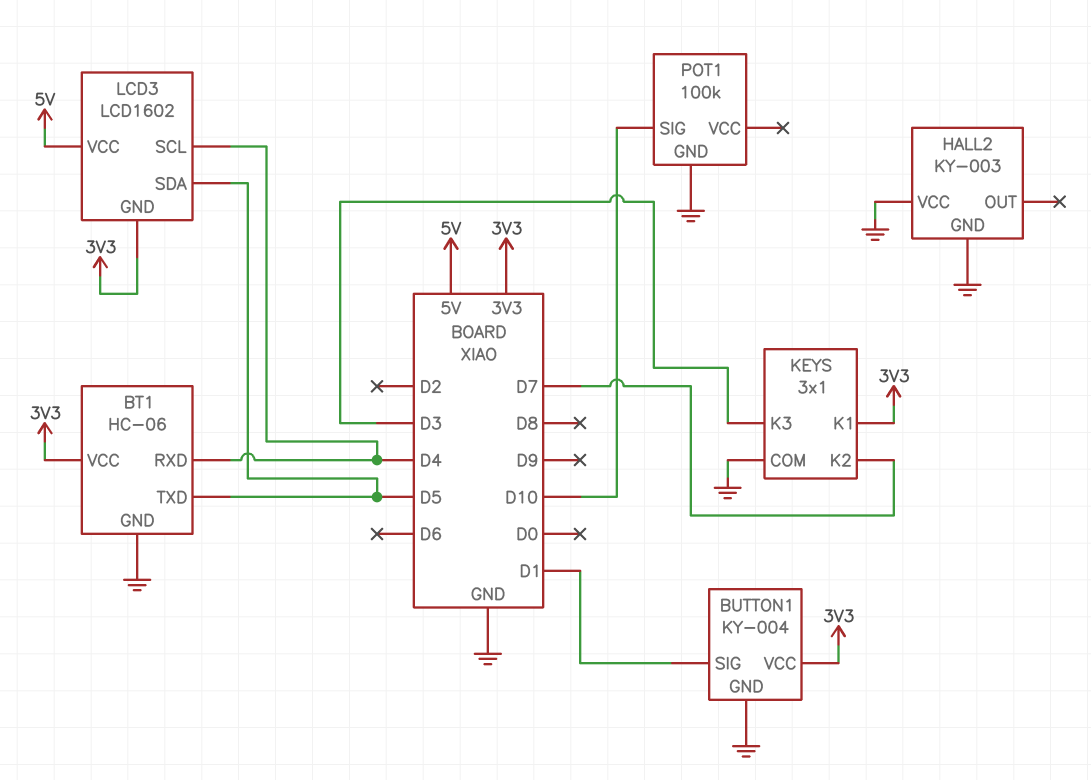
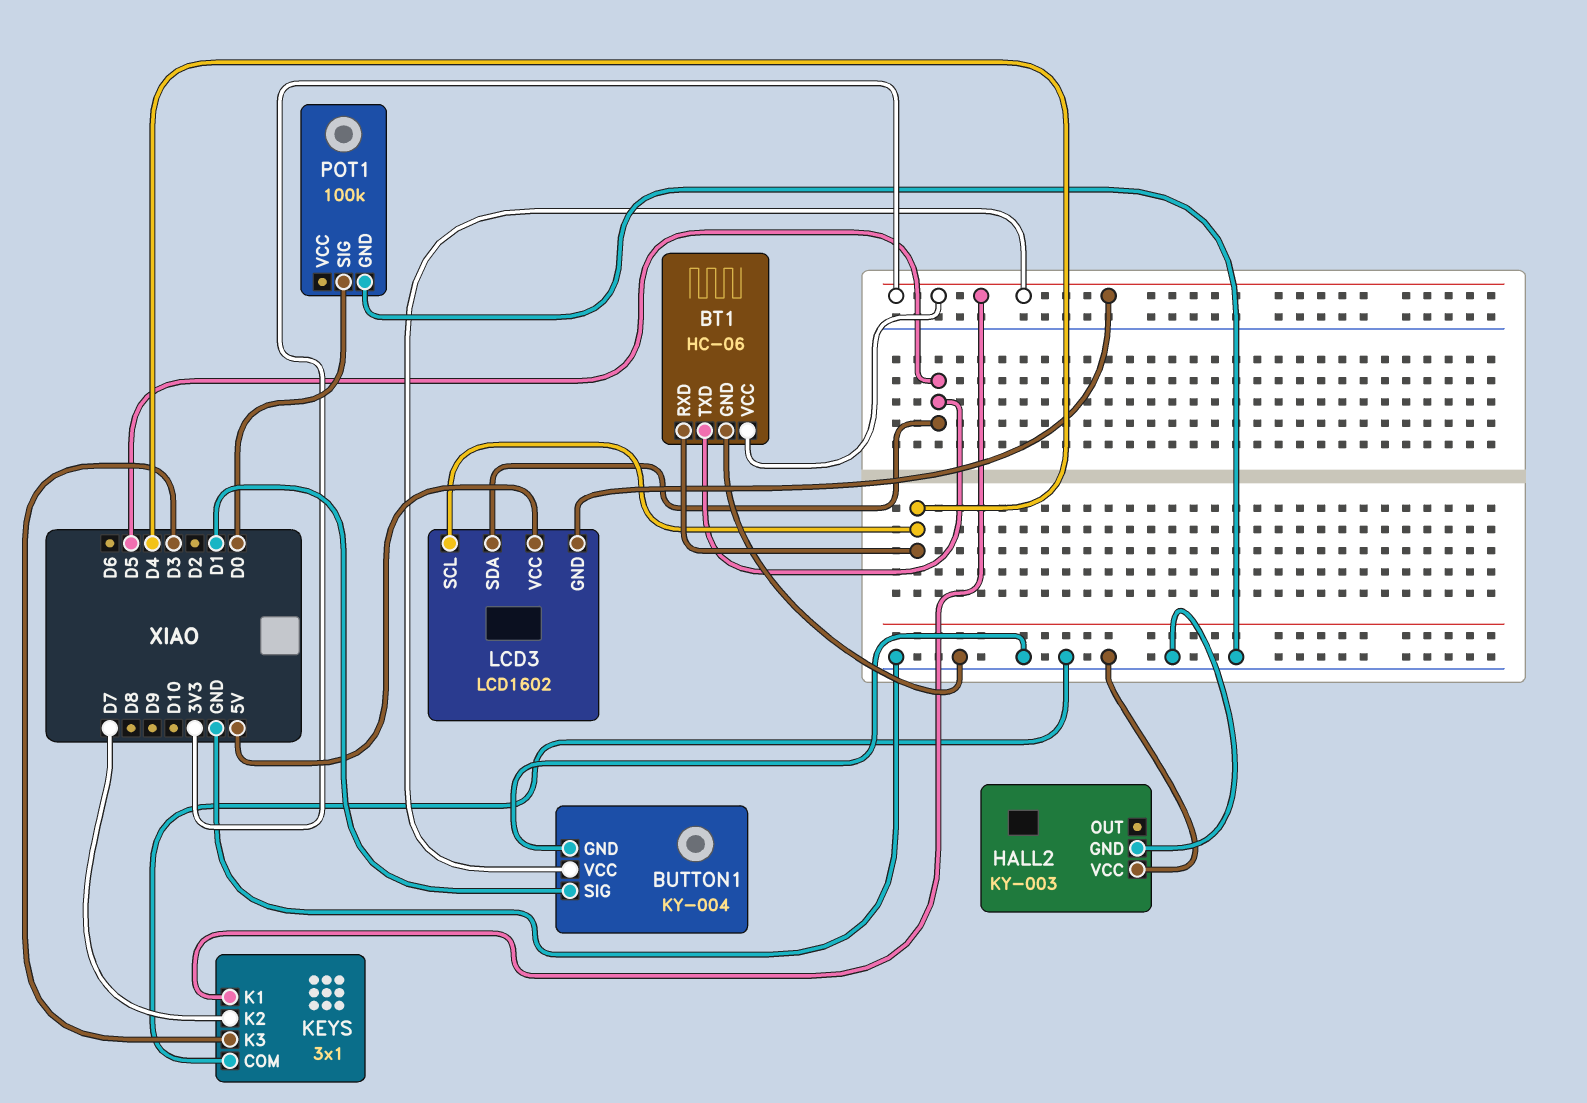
POT1 pin SIG: D10 -> D0

